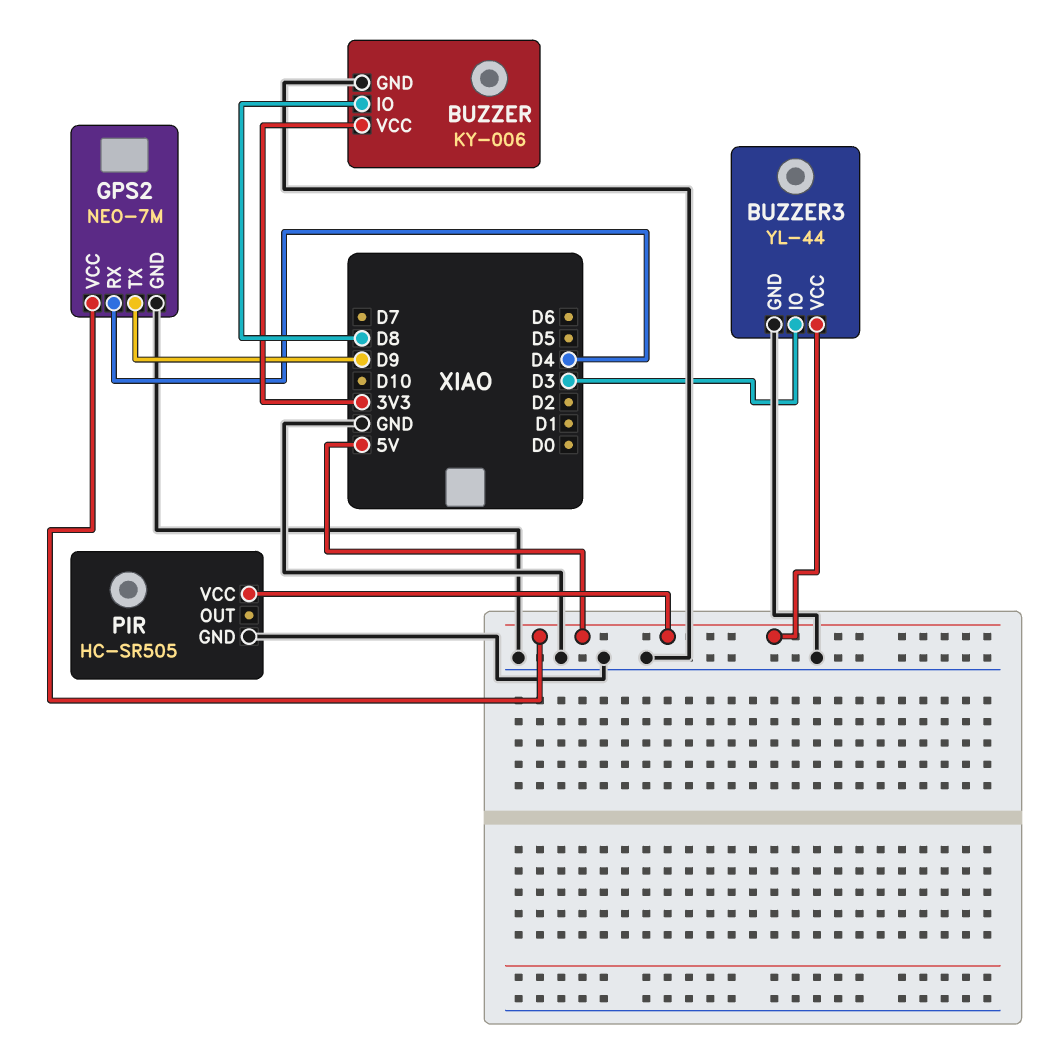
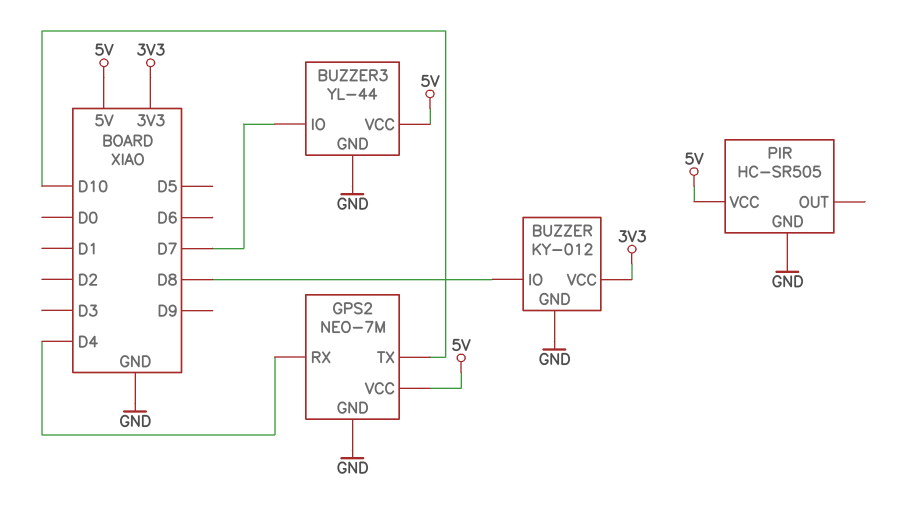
BUZZER: KY-006 -> KY-012
BUZZER3 pin IO: D3 -> D7
GPS2 pin TX: D9 -> D10

